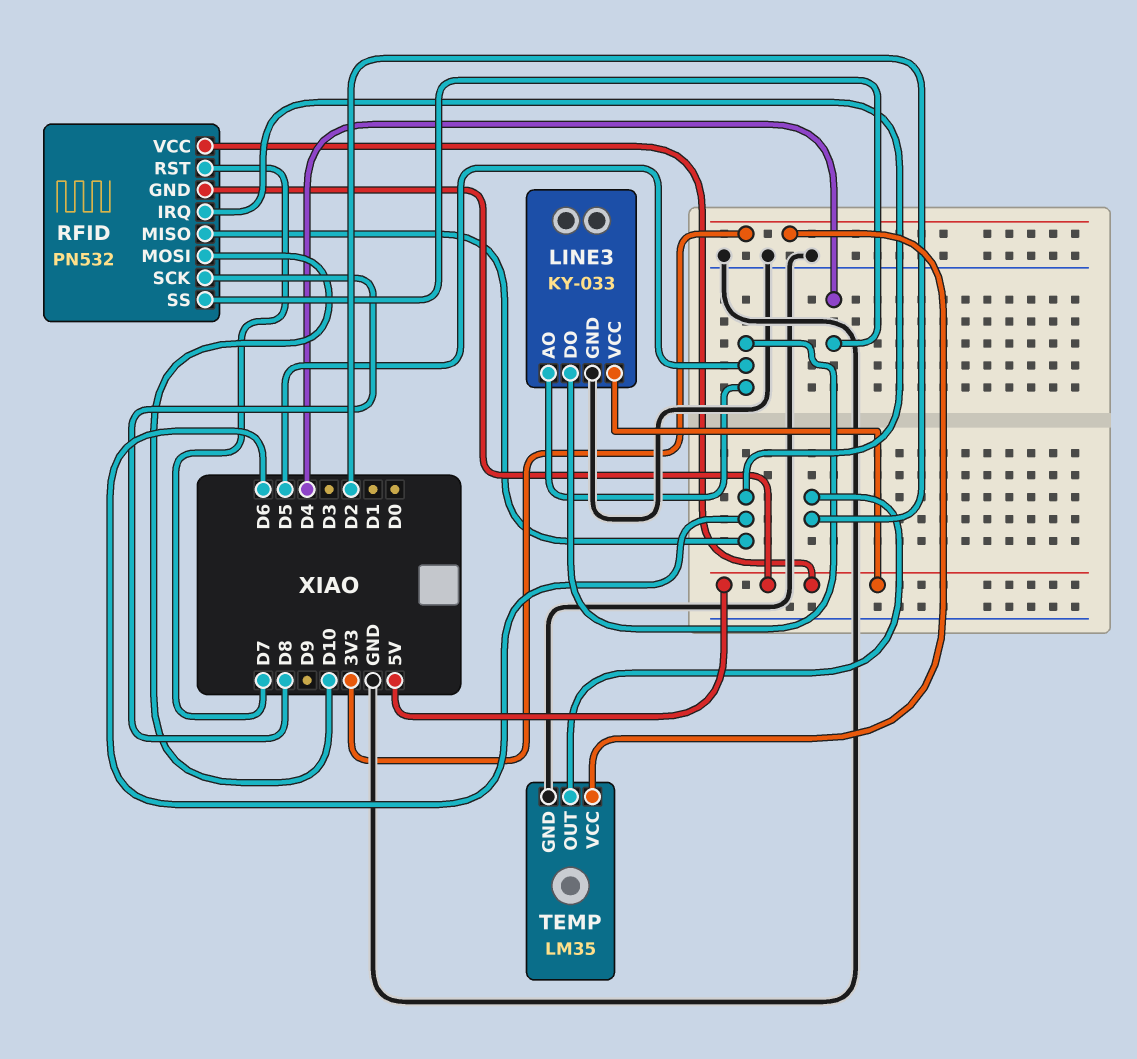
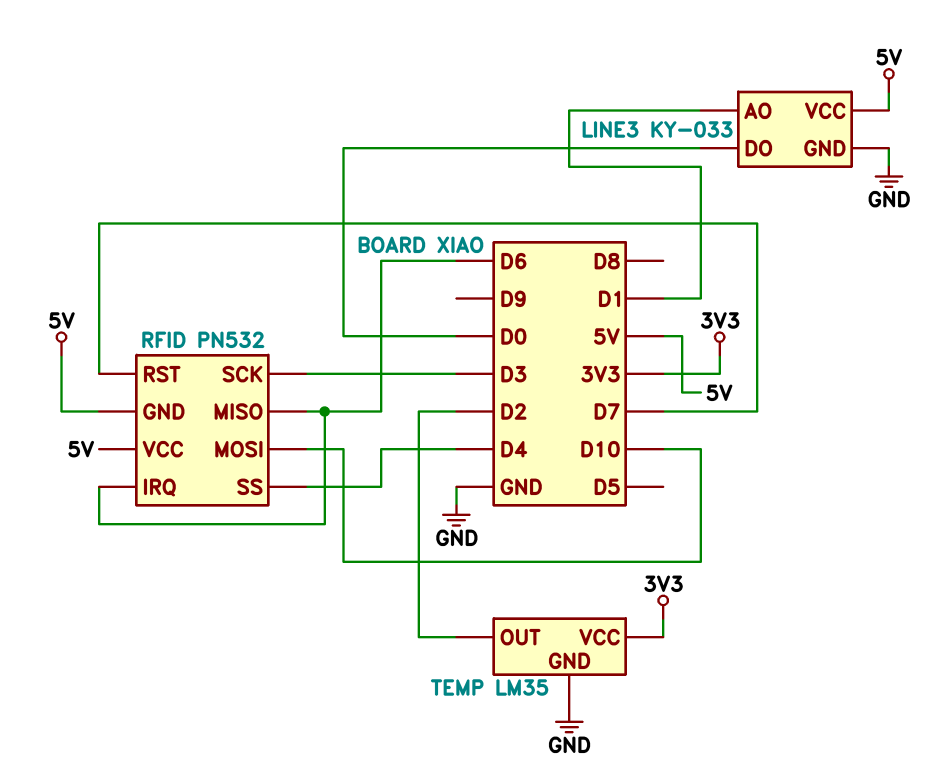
LINE3 pin AO: D5 -> D1
LINE3 pin DO: D5 -> D0
RFID pin SCK: D8 -> D3

